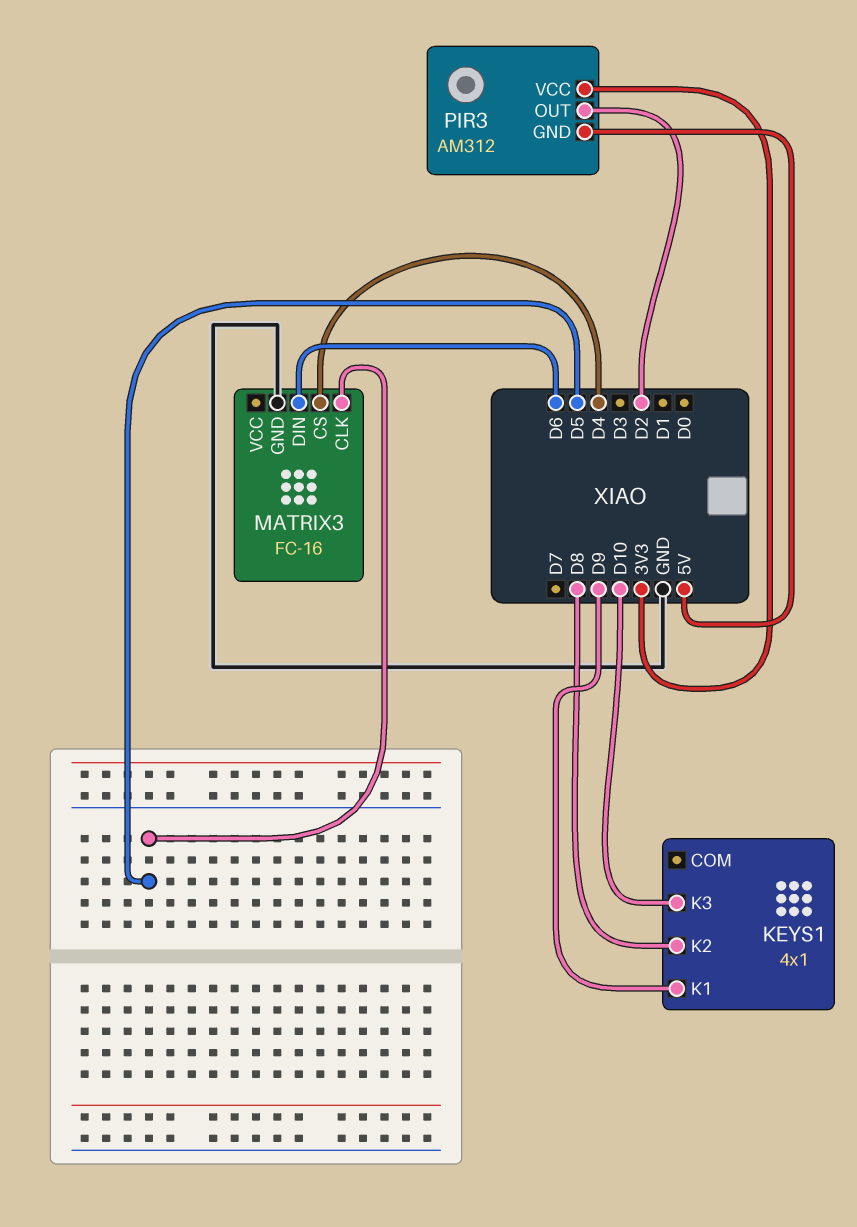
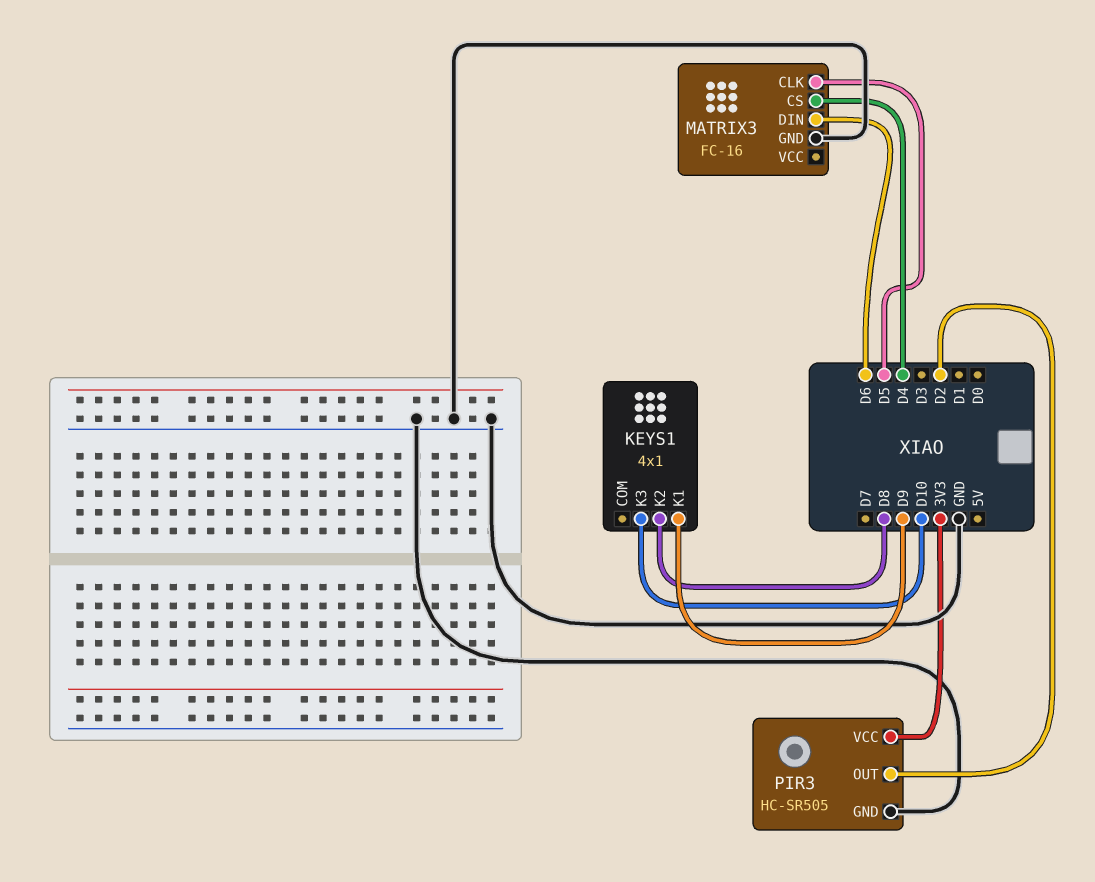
PIR3: AM312 -> HC-SR505
PIR3 pin GND: 5V -> GND

